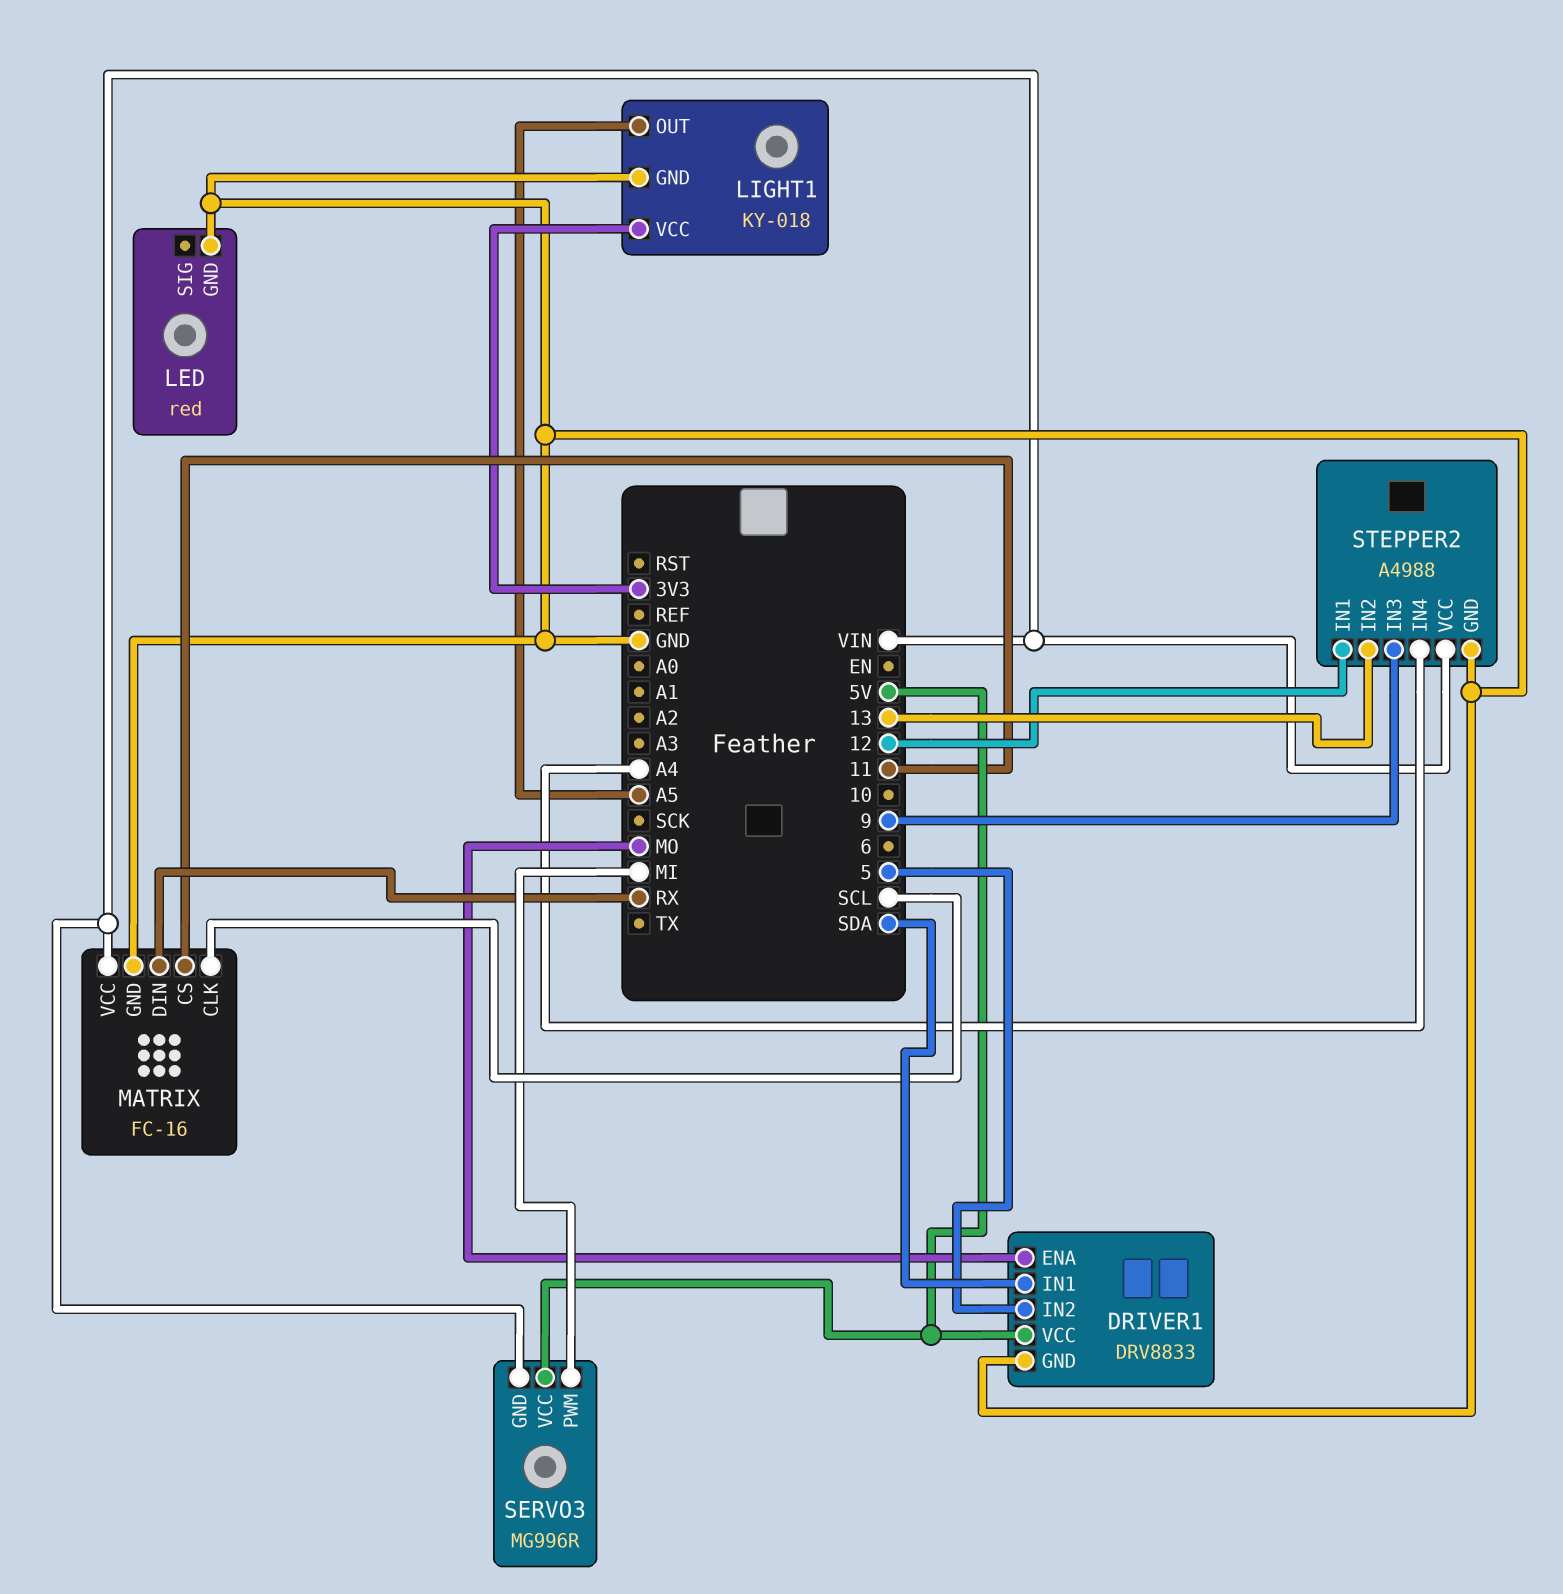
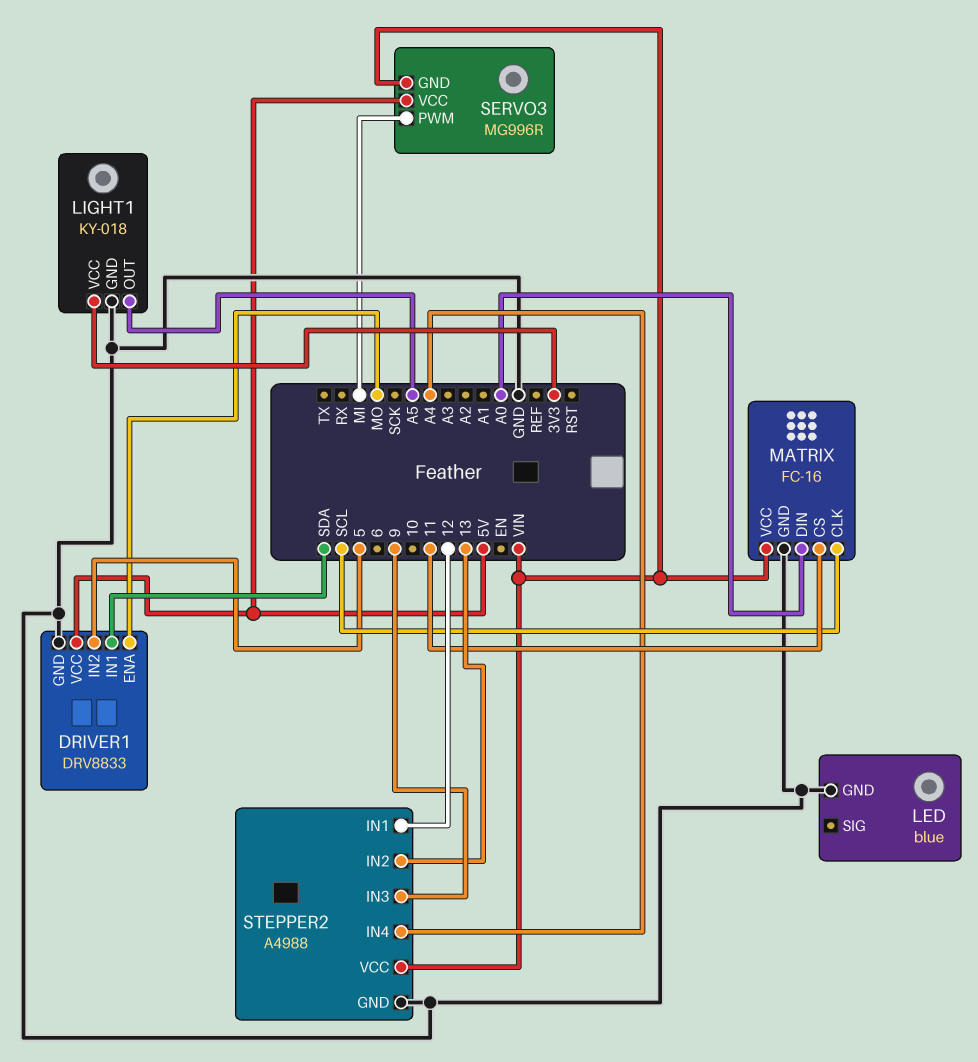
LED: red -> blue
MATRIX pin DIN: RX -> A0

